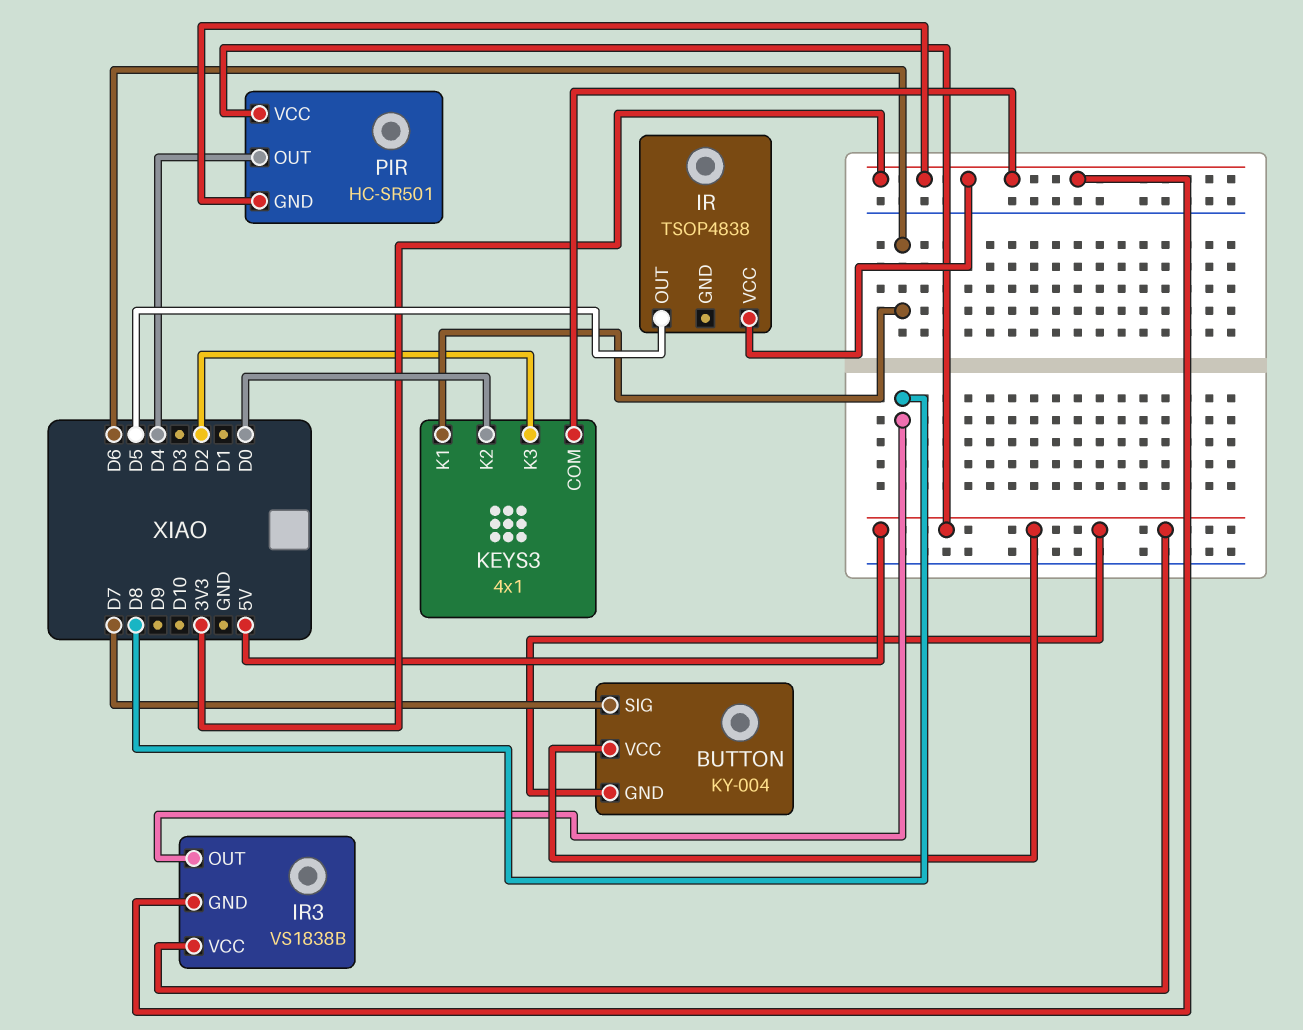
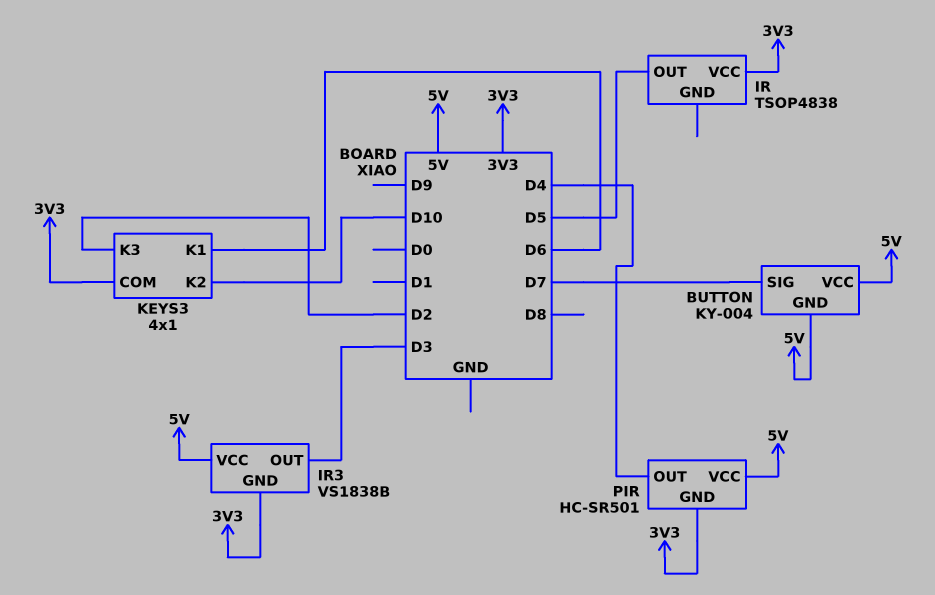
IR3 pin OUT: D8 -> D3
KEYS3 pin K2: D0 -> D10

